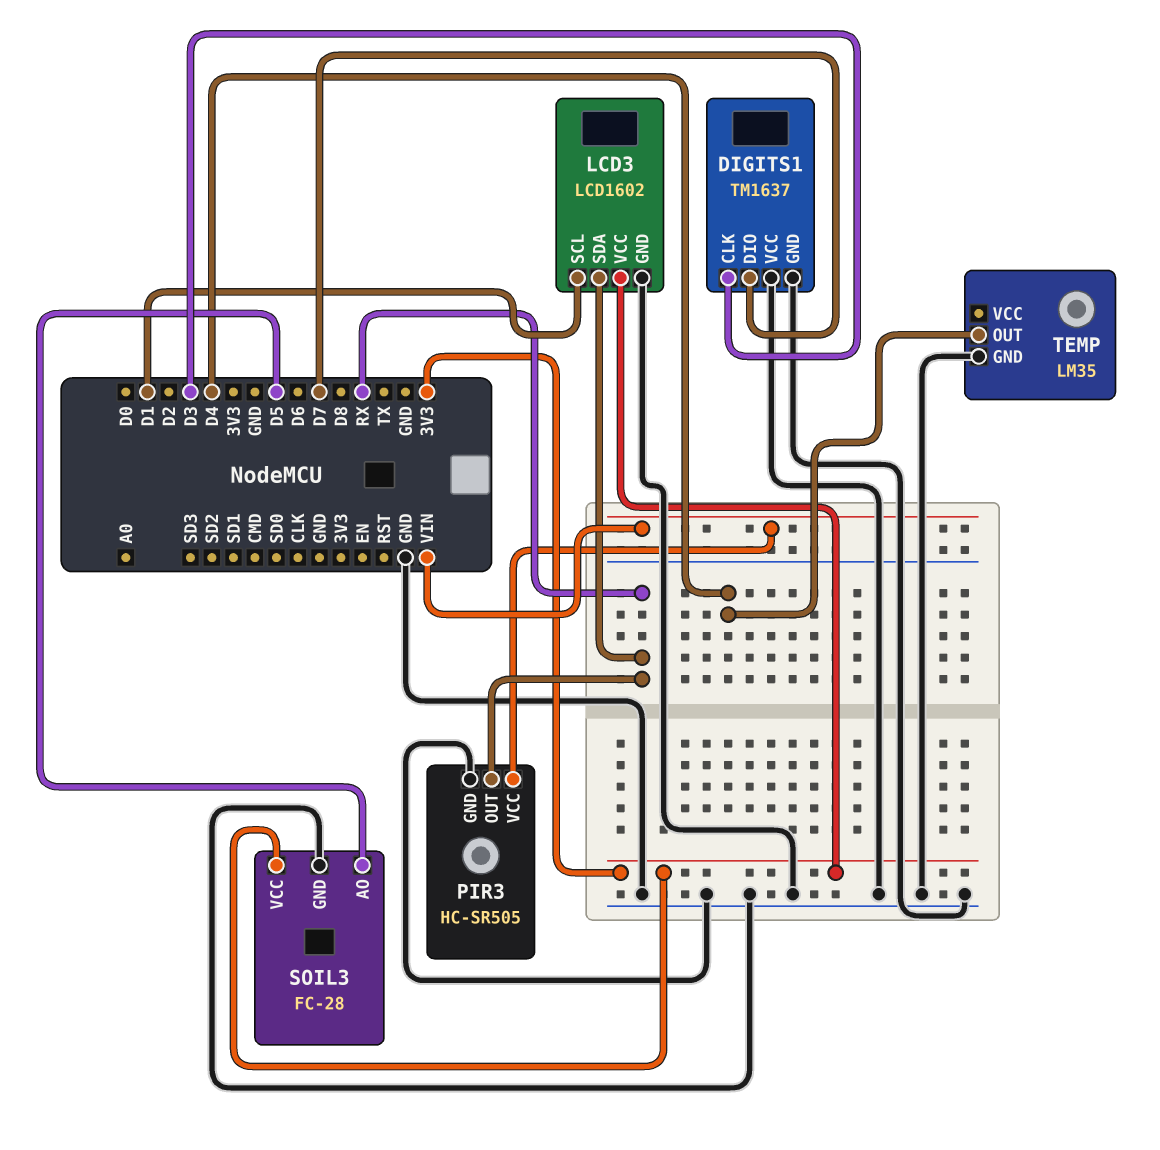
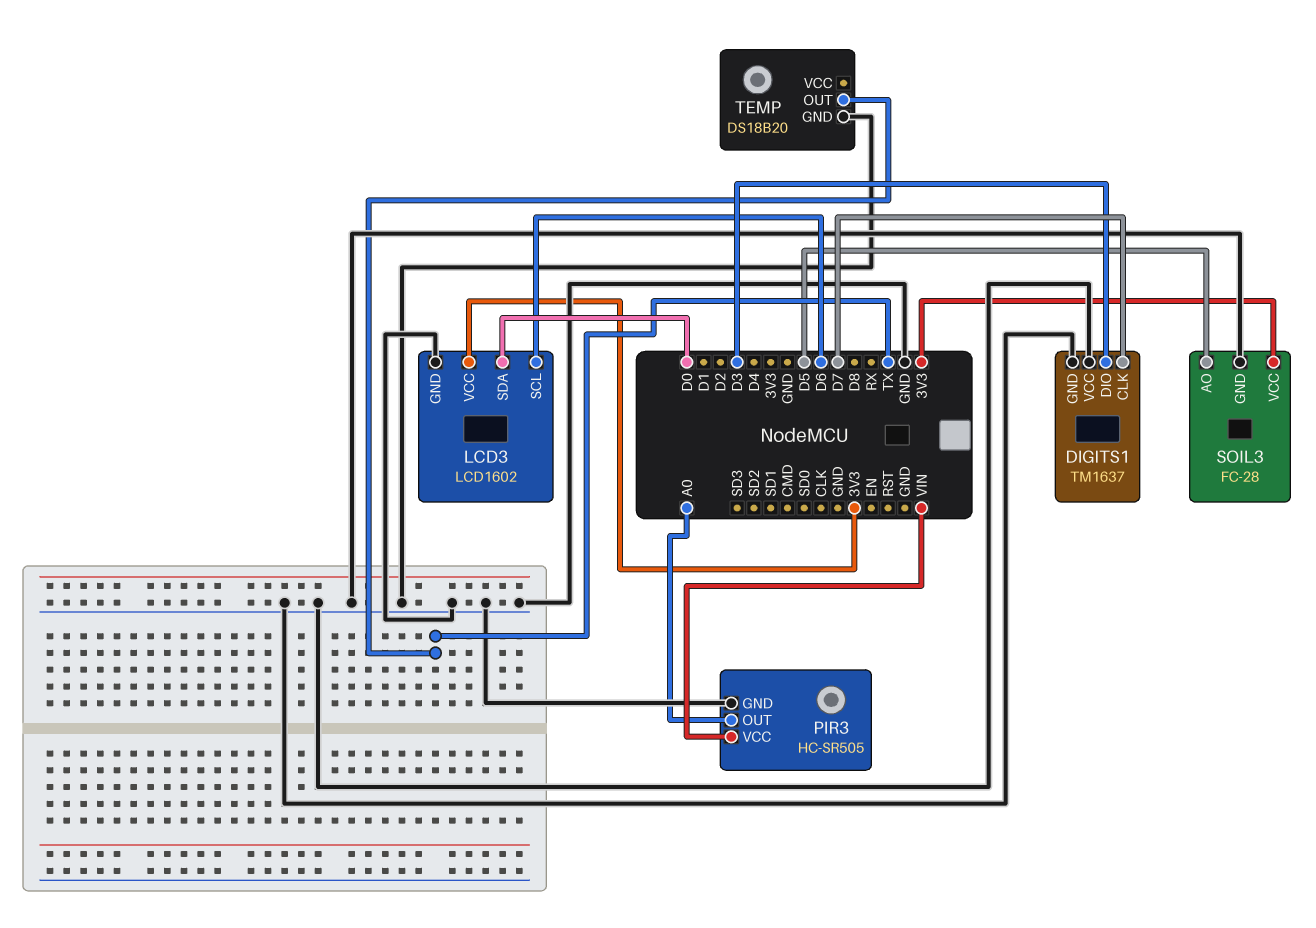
DIGITS1 pin CLK: D3 -> D7
DIGITS1 pin DIO: D7 -> D3
LCD3 pin SCL: D1 -> D6
LCD3 pin SDA: RX -> D0
PIR3 pin OUT: RX -> A0
TEMP: LM35 -> DS18B20
TEMP pin OUT: D4 -> TX

